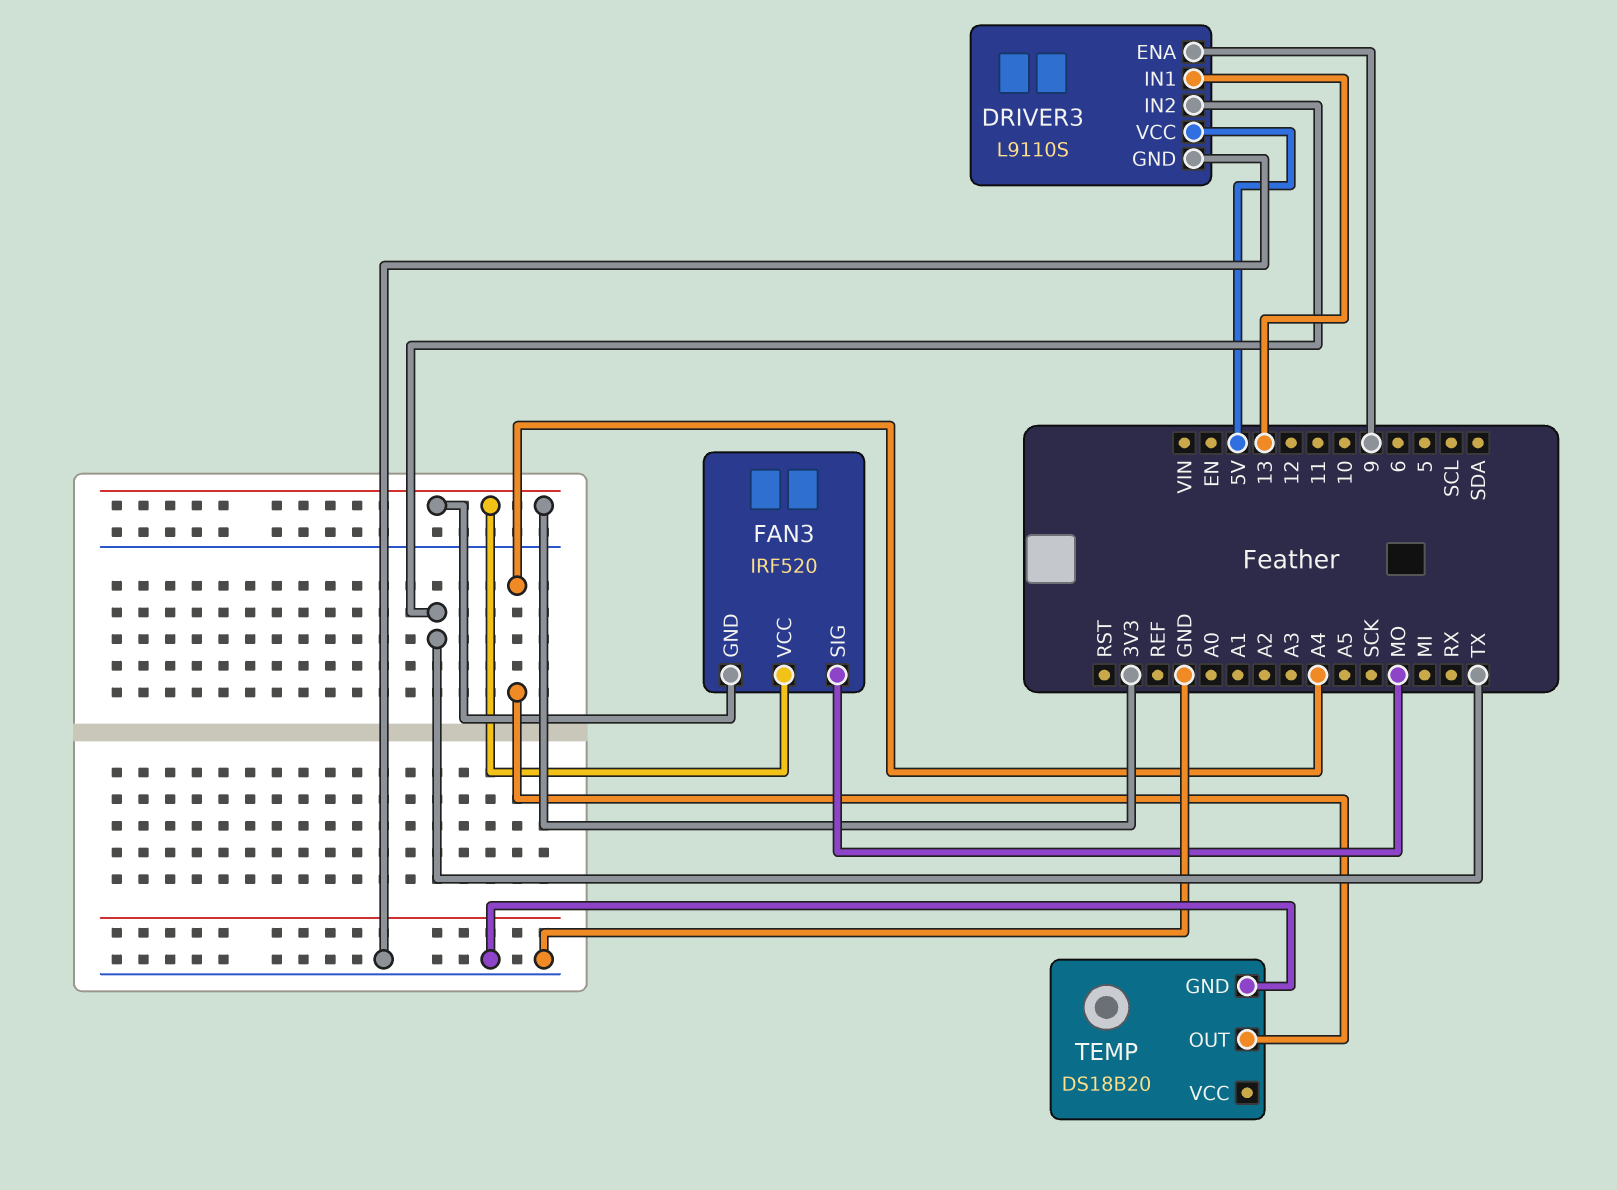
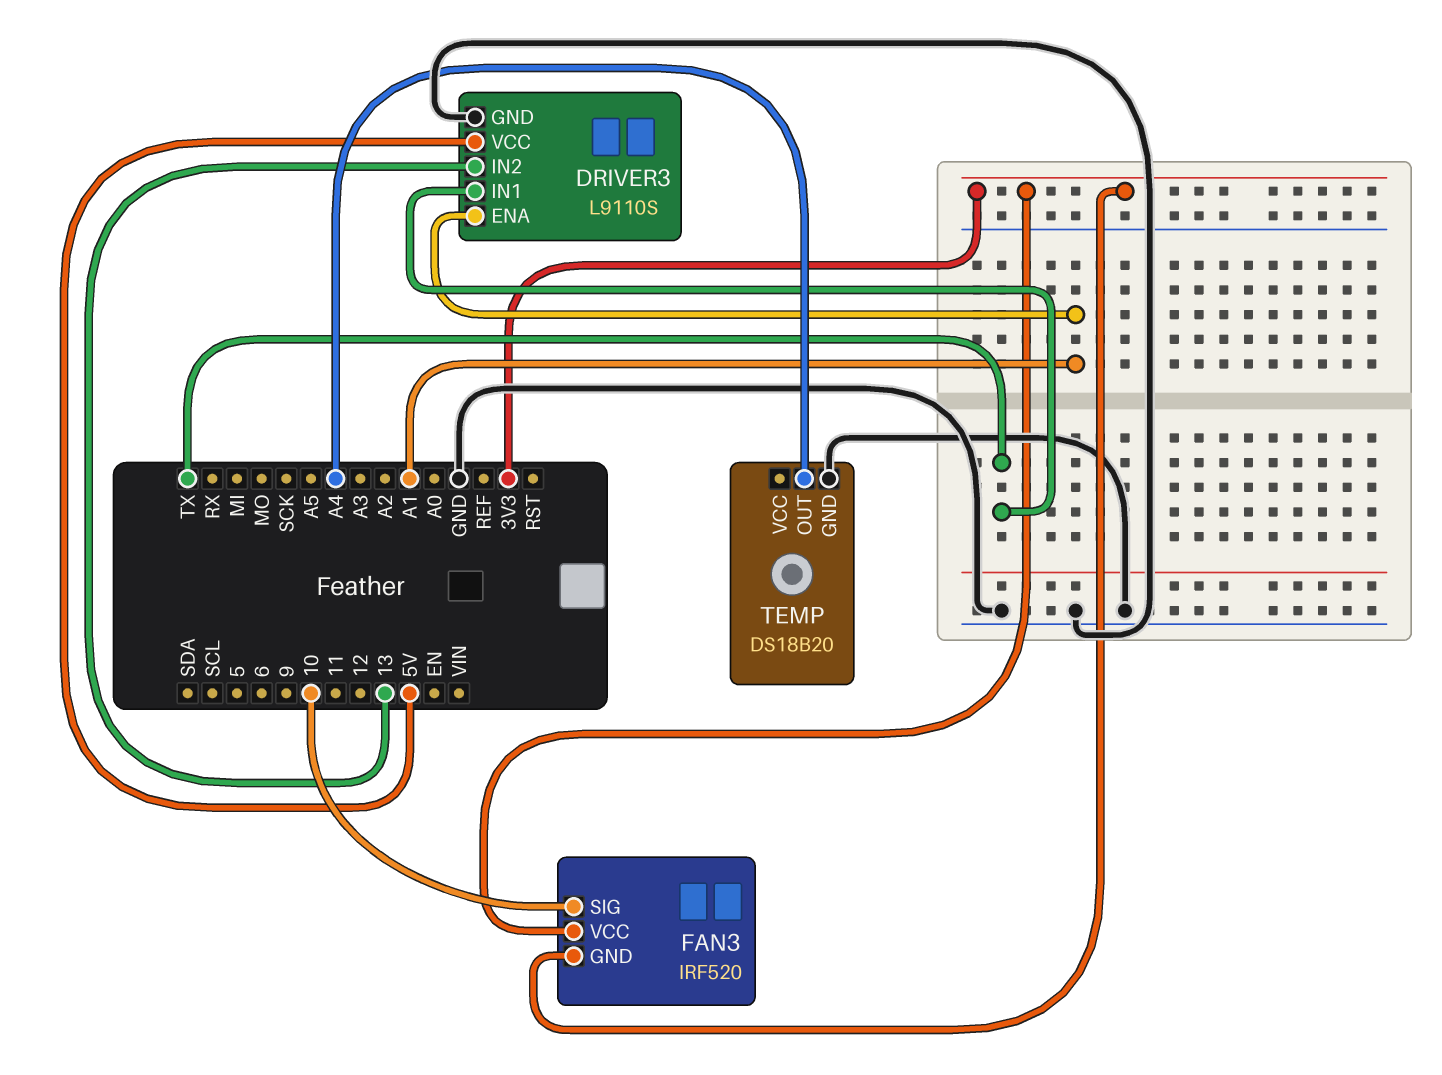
DRIVER3 pin ENA: 9 -> A1
DRIVER3 pin IN1: 13 -> TX
DRIVER3 pin IN2: TX -> 13
FAN3 pin SIG: MO -> 10

